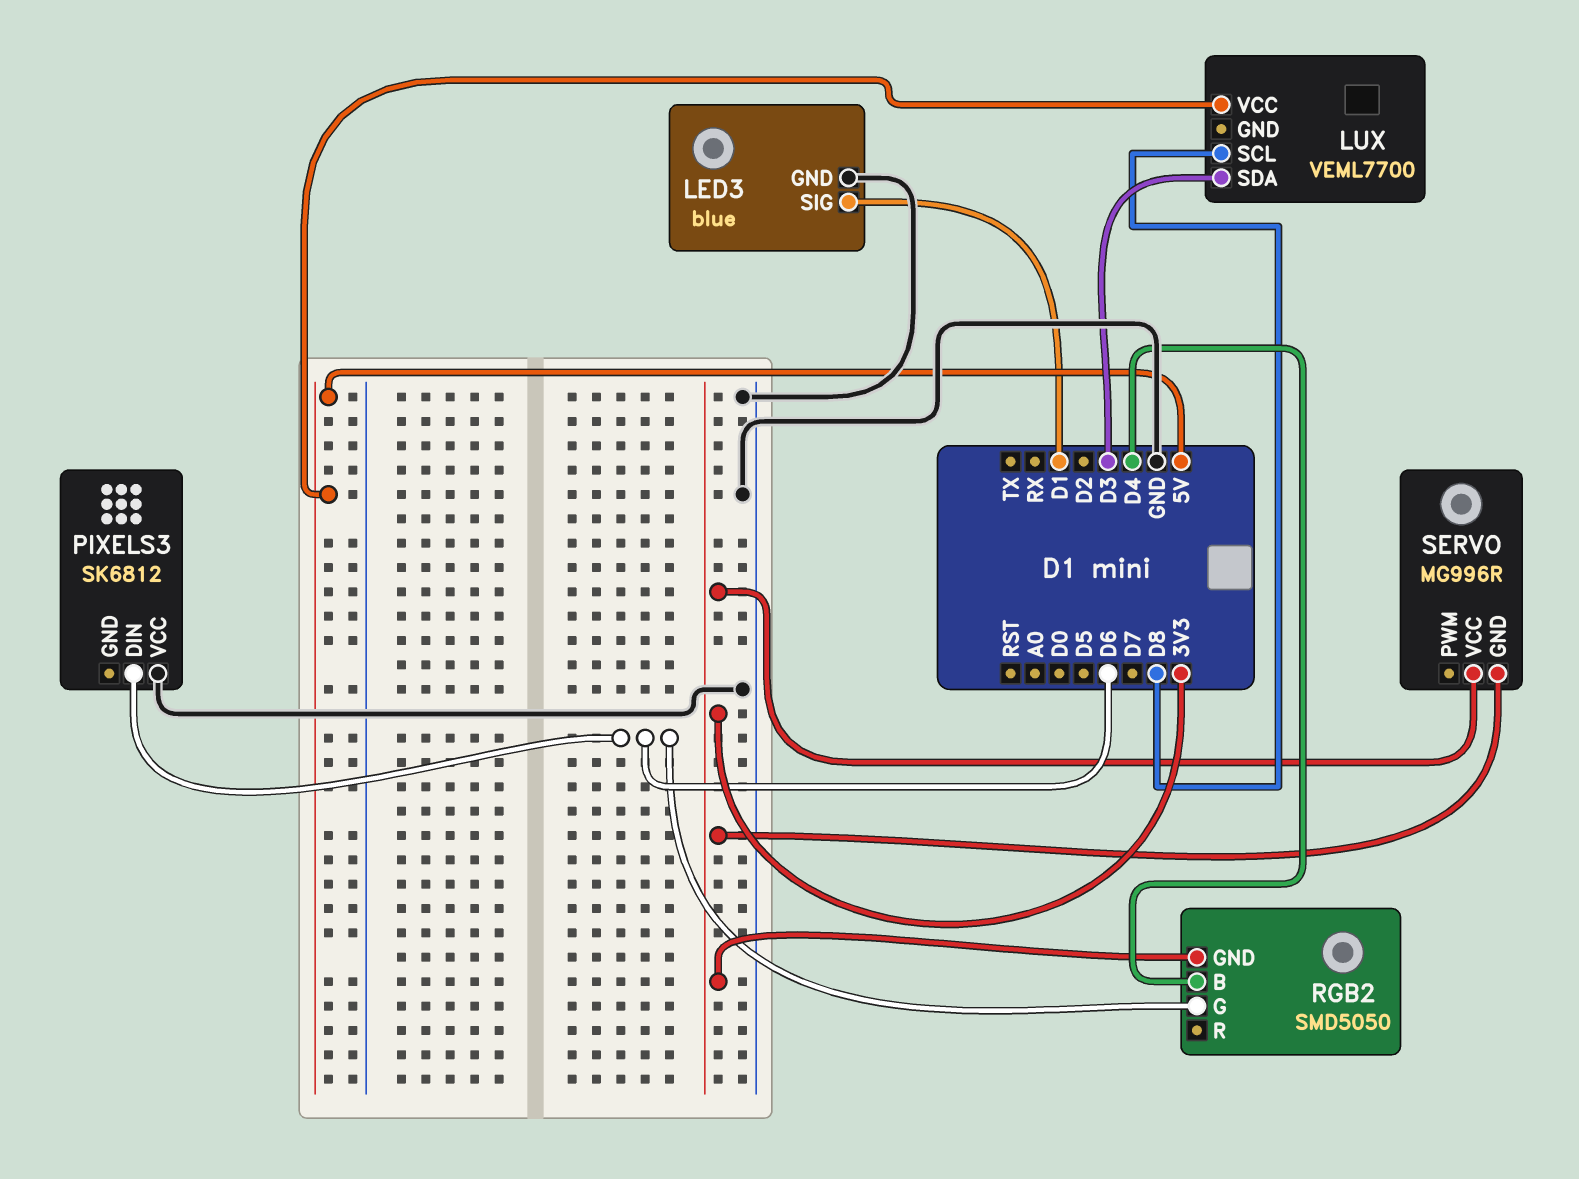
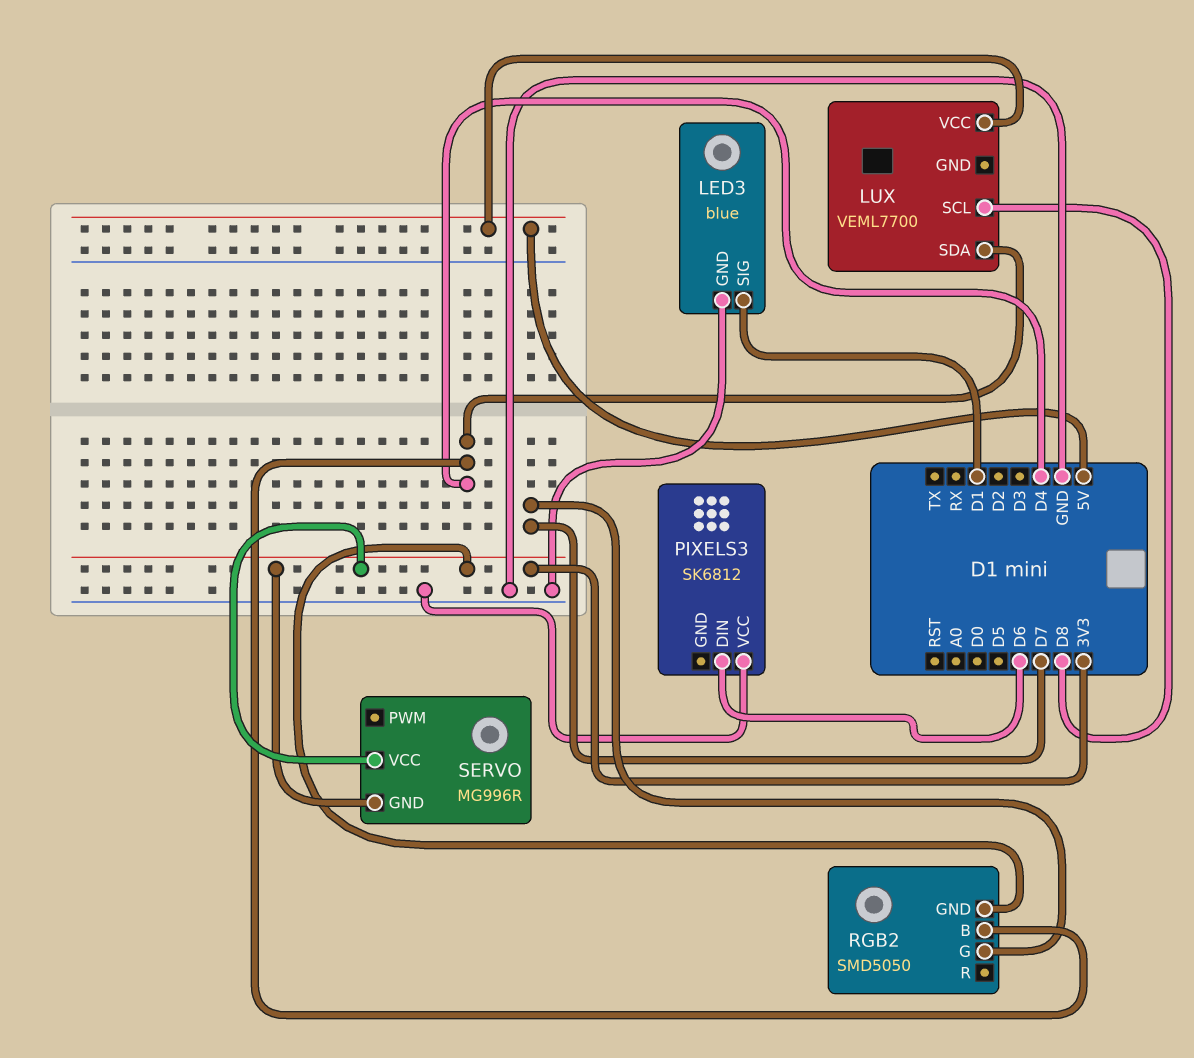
LUX pin SDA: D3 -> D4
RGB2 pin G: D6 -> D7

